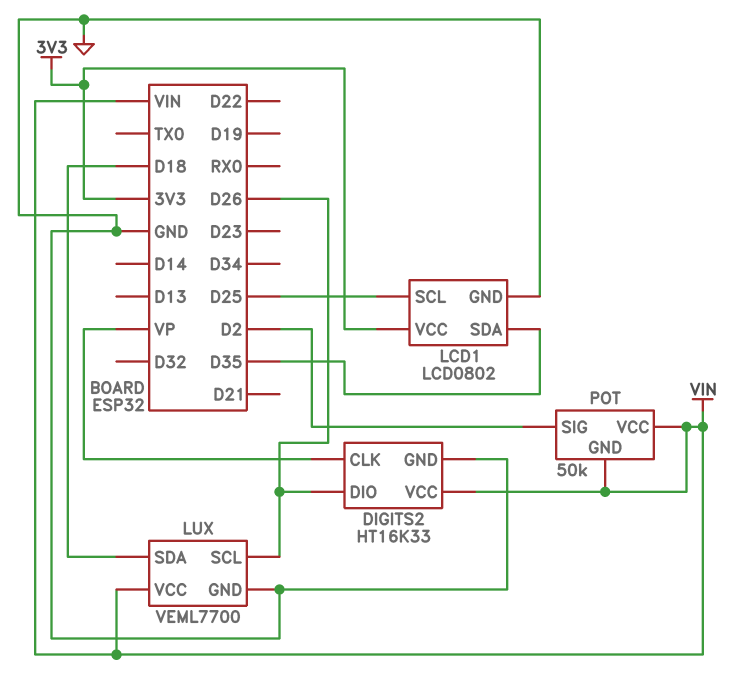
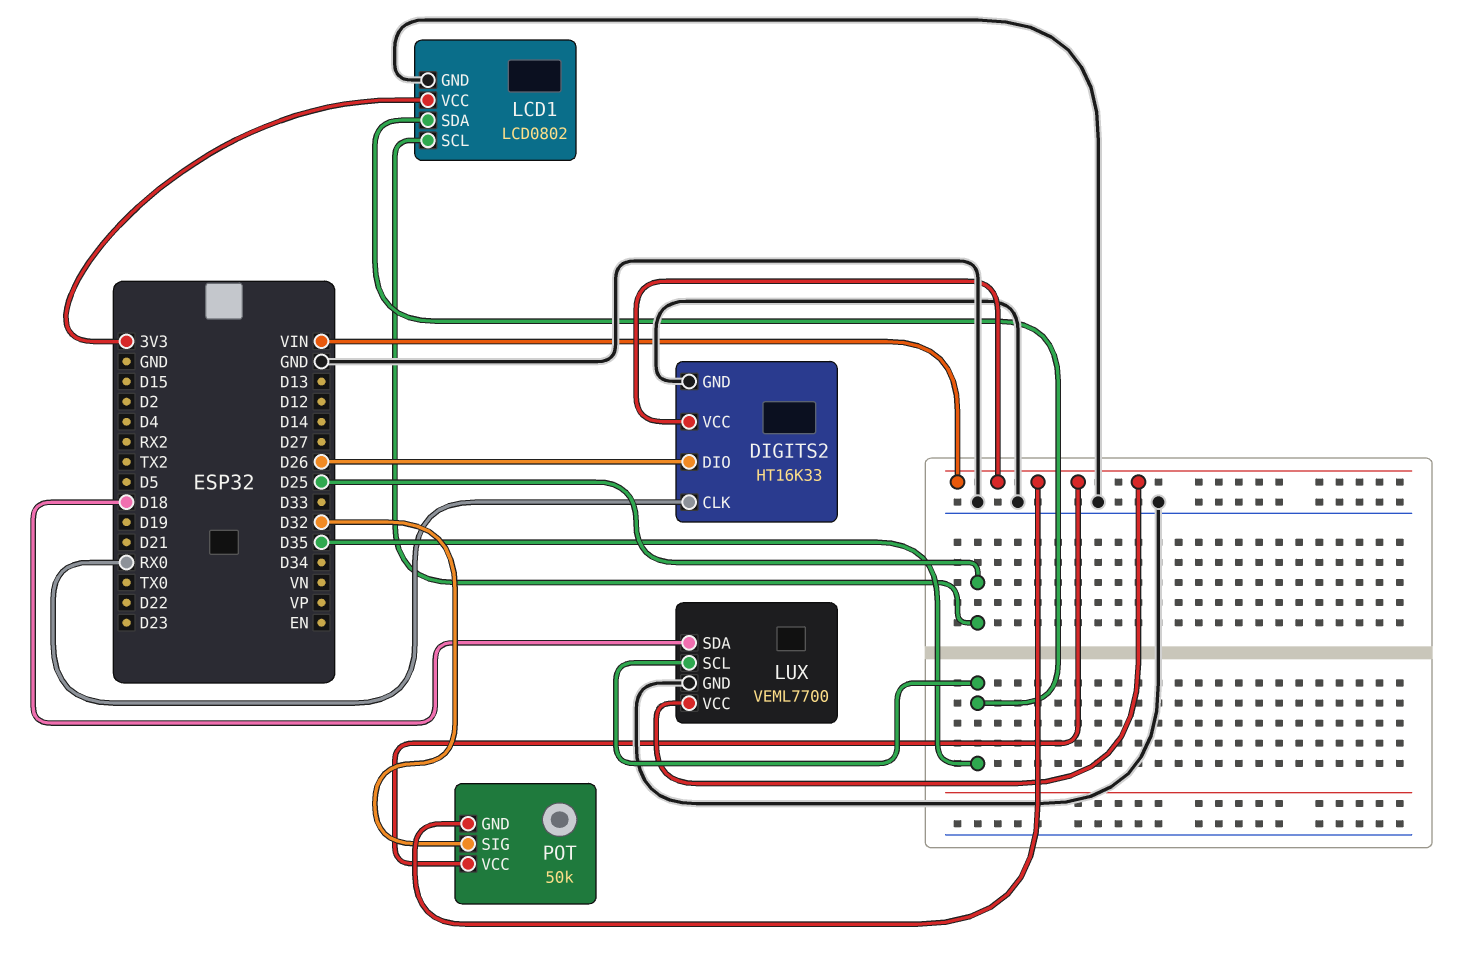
DIGITS2 pin CLK: VP -> RX0
LUX pin SCL: D26 -> D35
POT pin SIG: D2 -> D32

